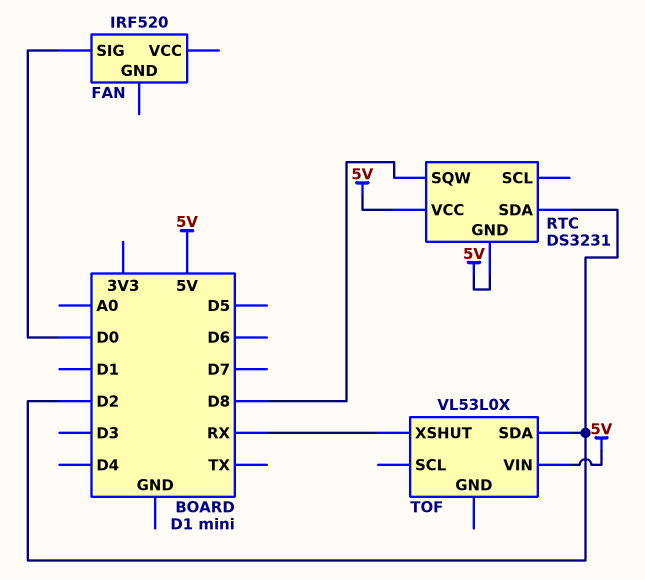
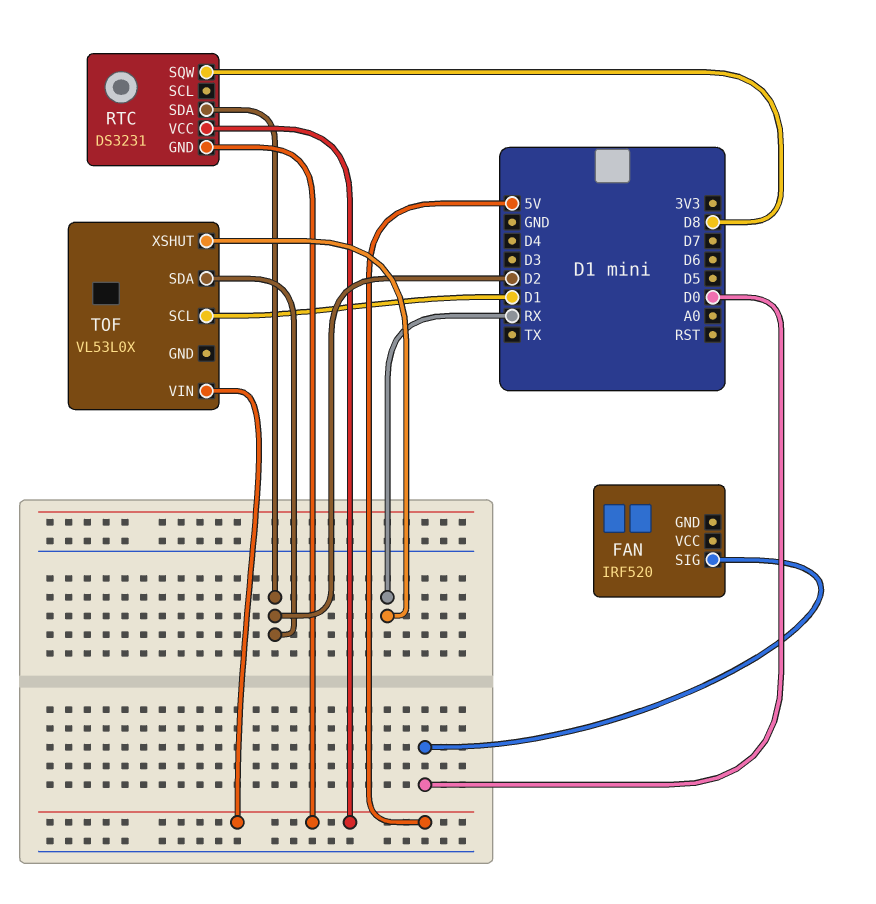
TOF pin SCL: none -> D1

